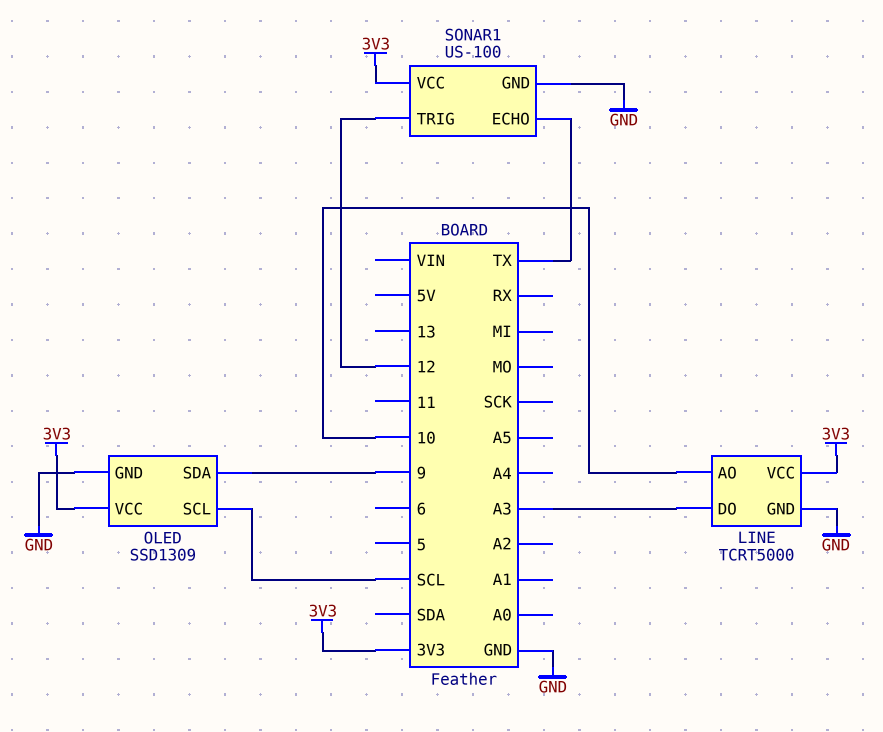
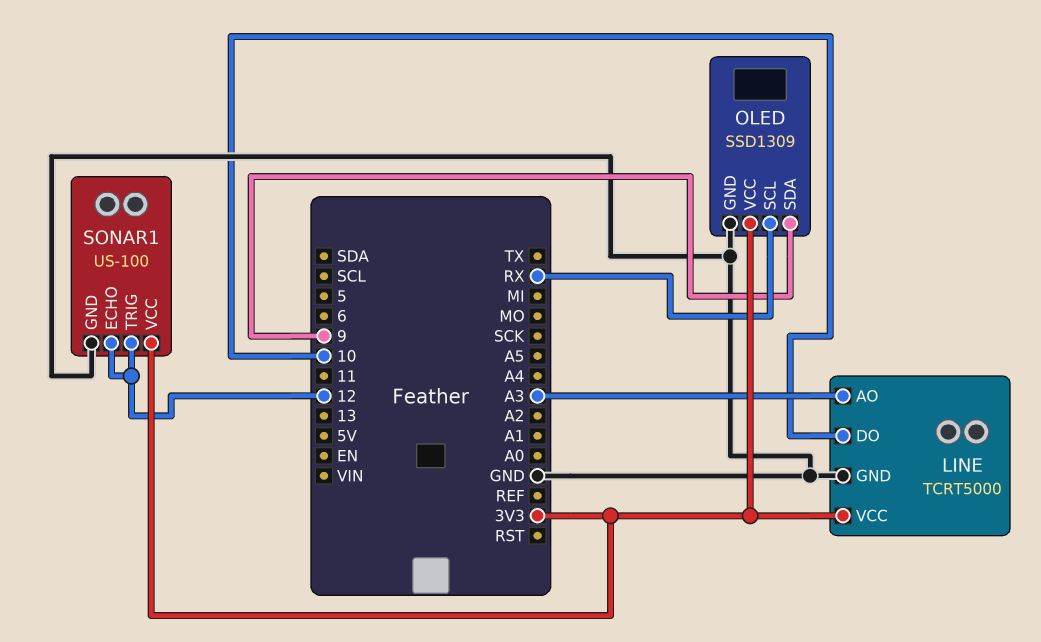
LINE pin AO: 10 -> A3
LINE pin DO: A3 -> 10
OLED pin SCL: SCL -> RX
SONAR1 pin ECHO: TX -> 12

